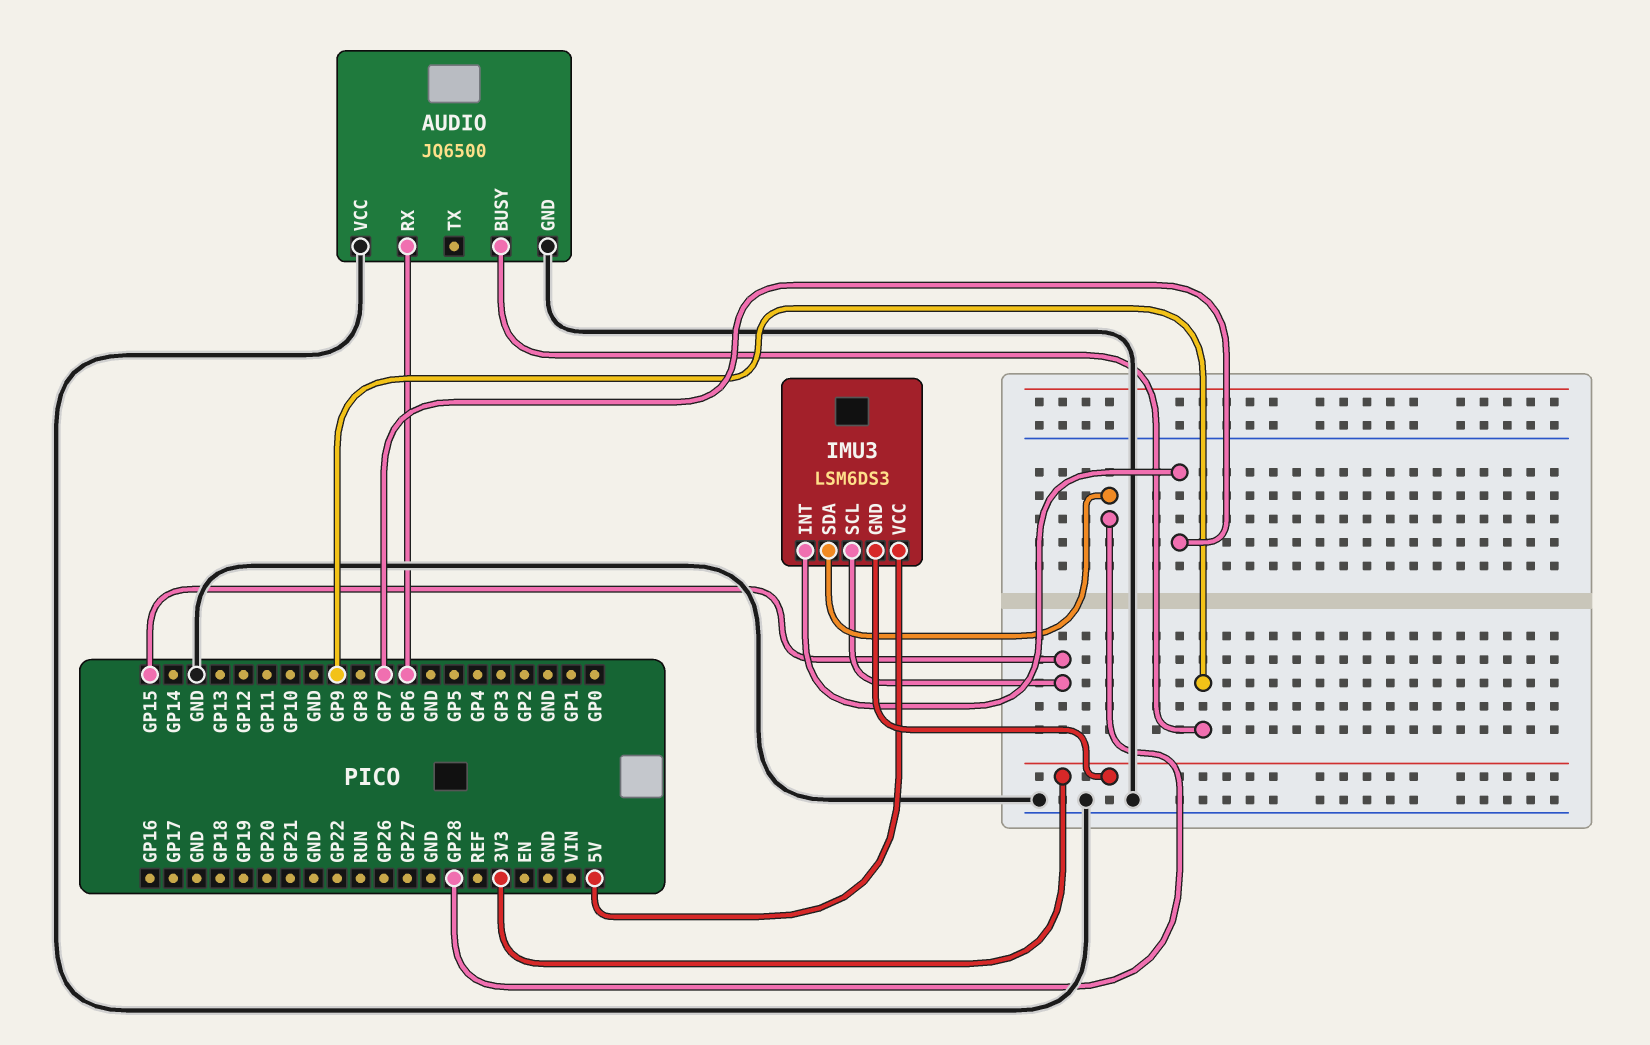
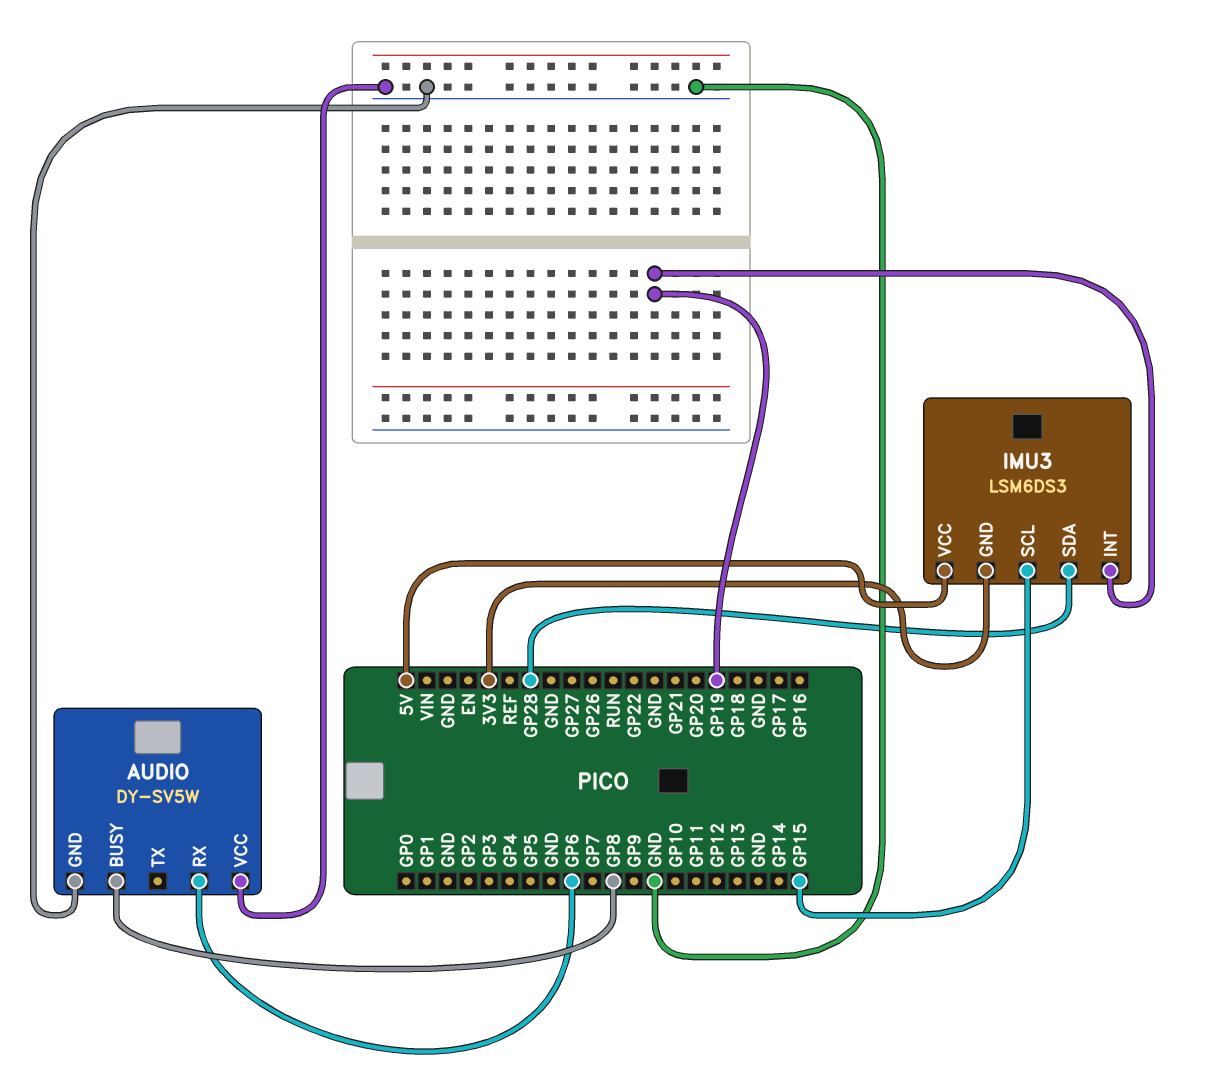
AUDIO: JQ6500 -> DY-SV5W
AUDIO pin BUSY: GP9 -> GP8
IMU3 pin INT: GP7 -> GP19

